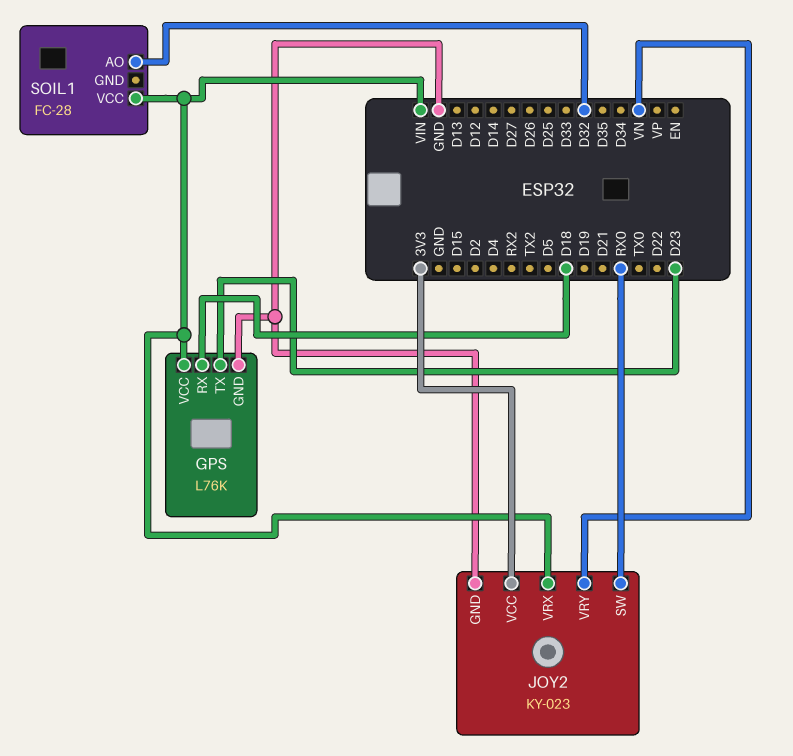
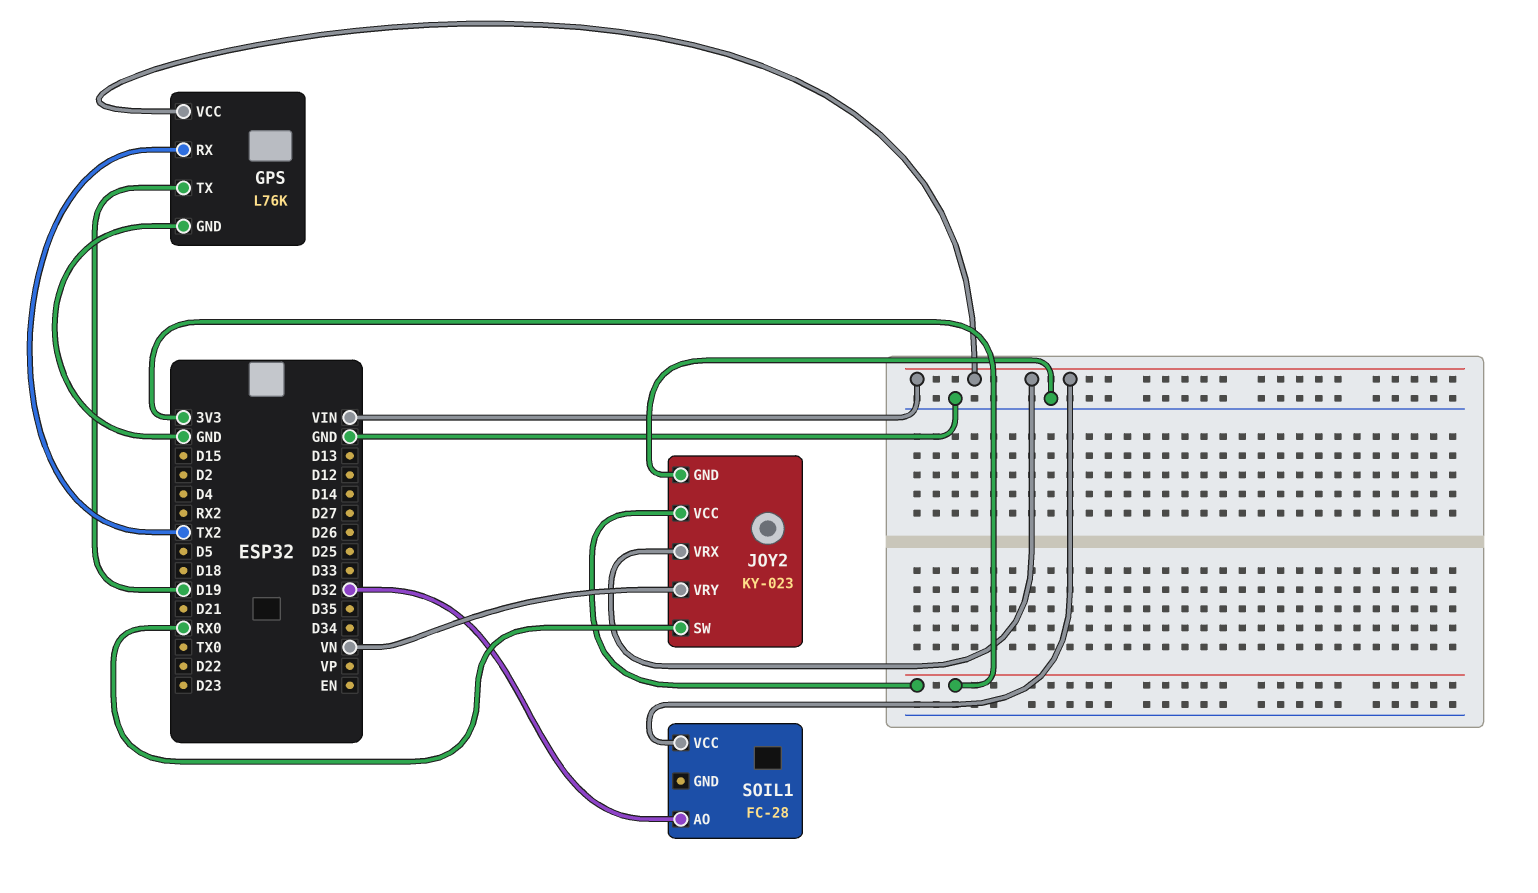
GPS pin RX: D18 -> TX2
GPS pin TX: D23 -> D19

